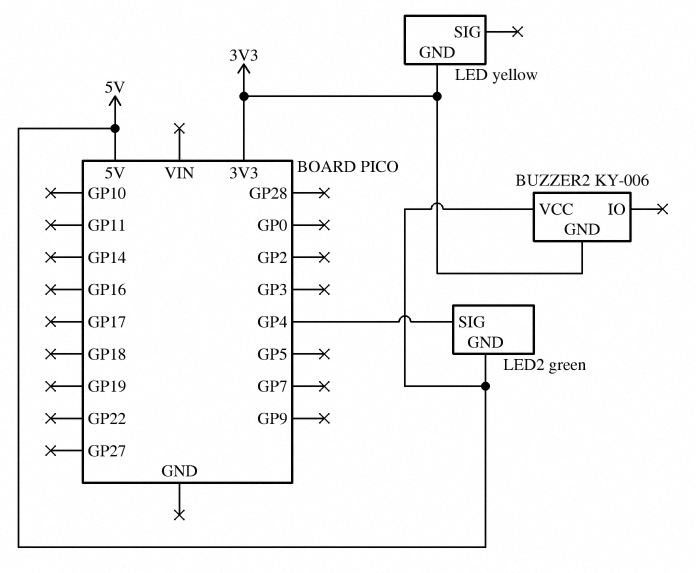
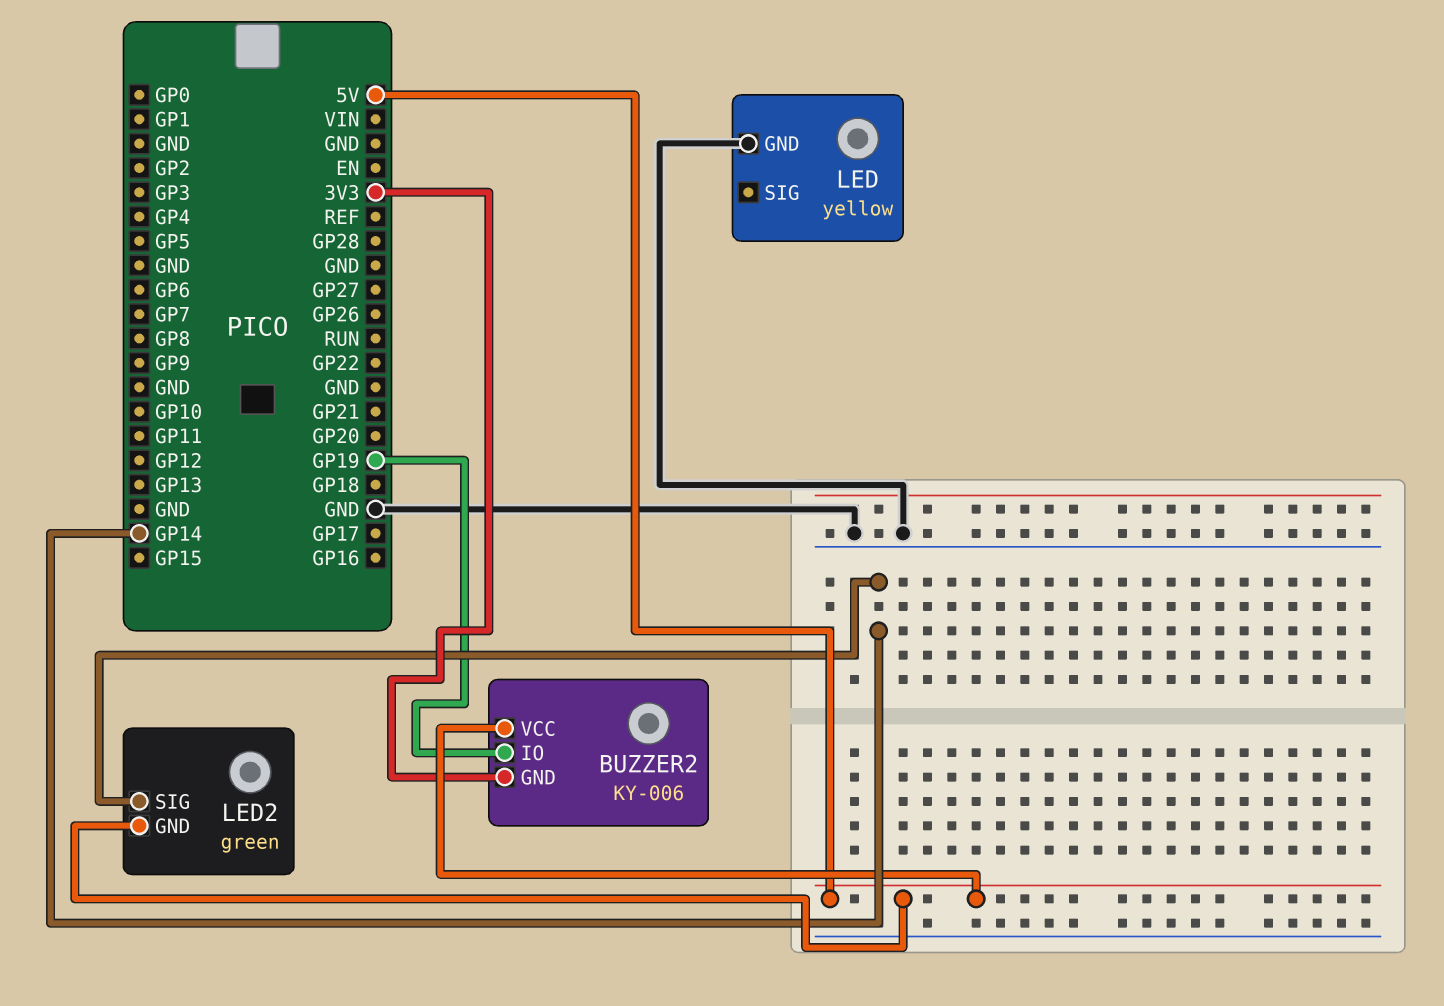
BUZZER2 pin IO: none -> GP19
LED pin GND: 3V3 -> GND
LED2 pin SIG: GP4 -> GP14

